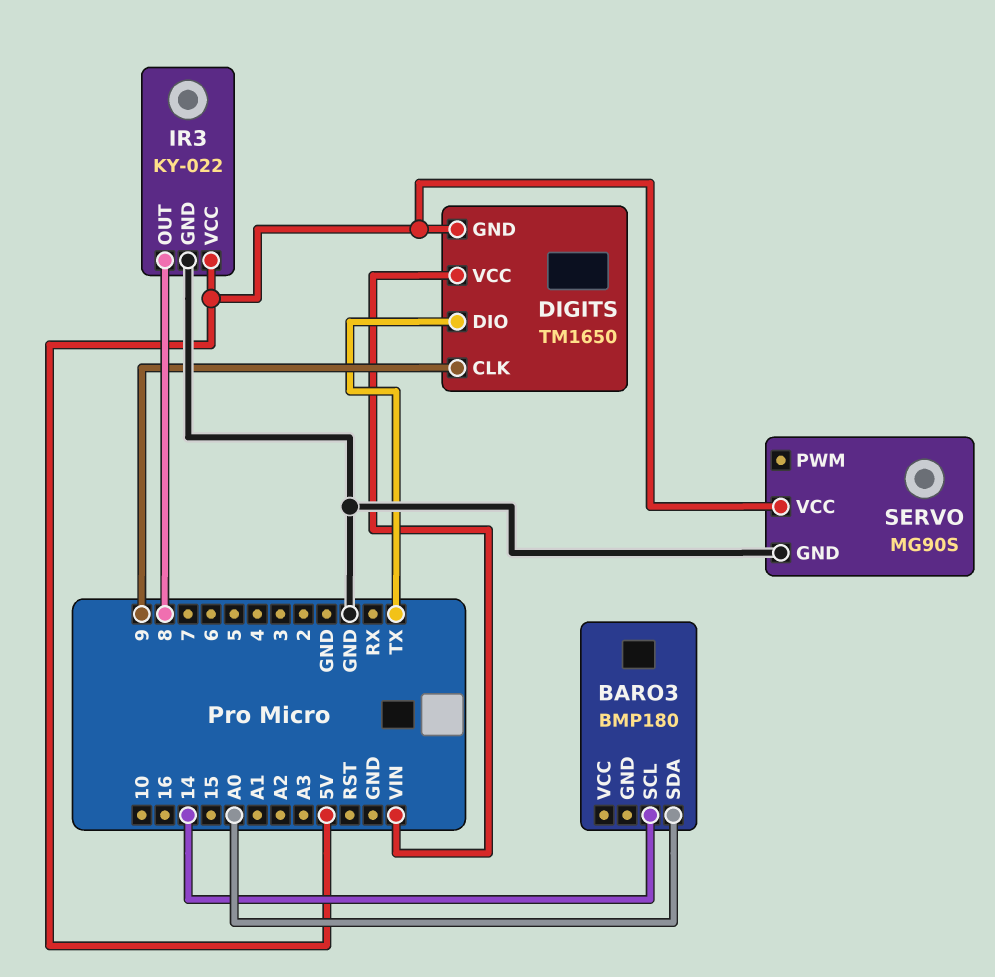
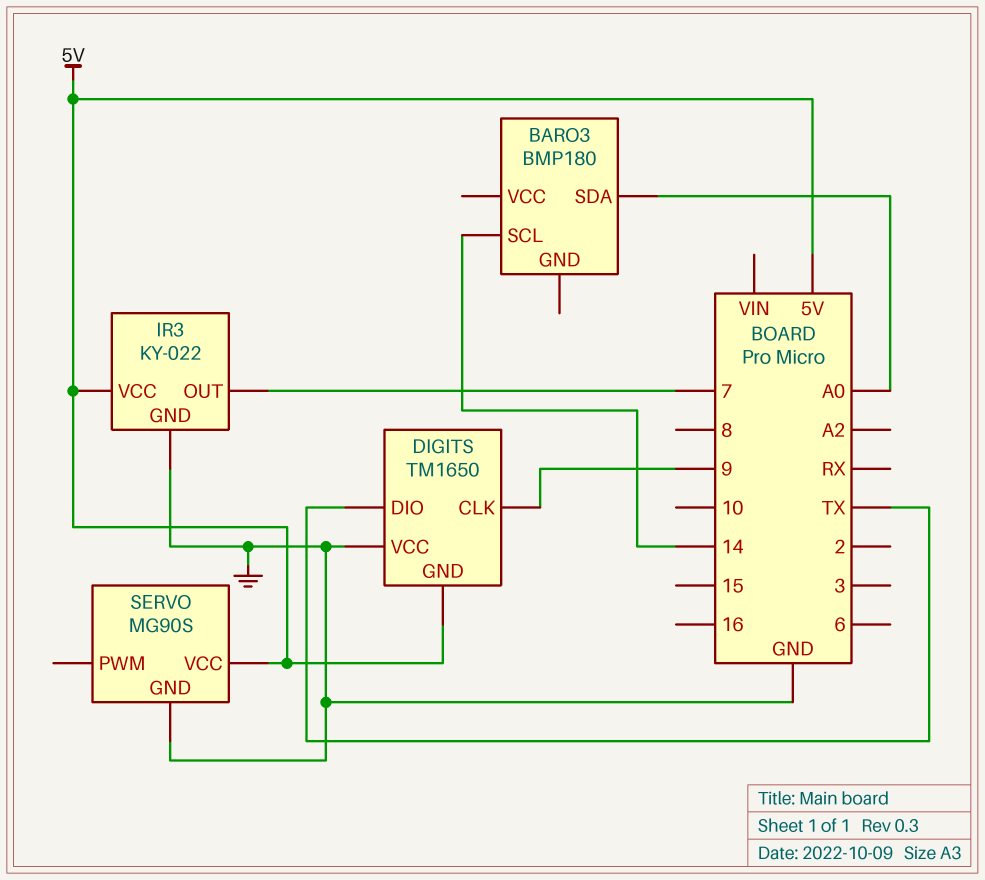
DIGITS pin VCC: VIN -> GND
IR3 pin OUT: 8 -> 7

